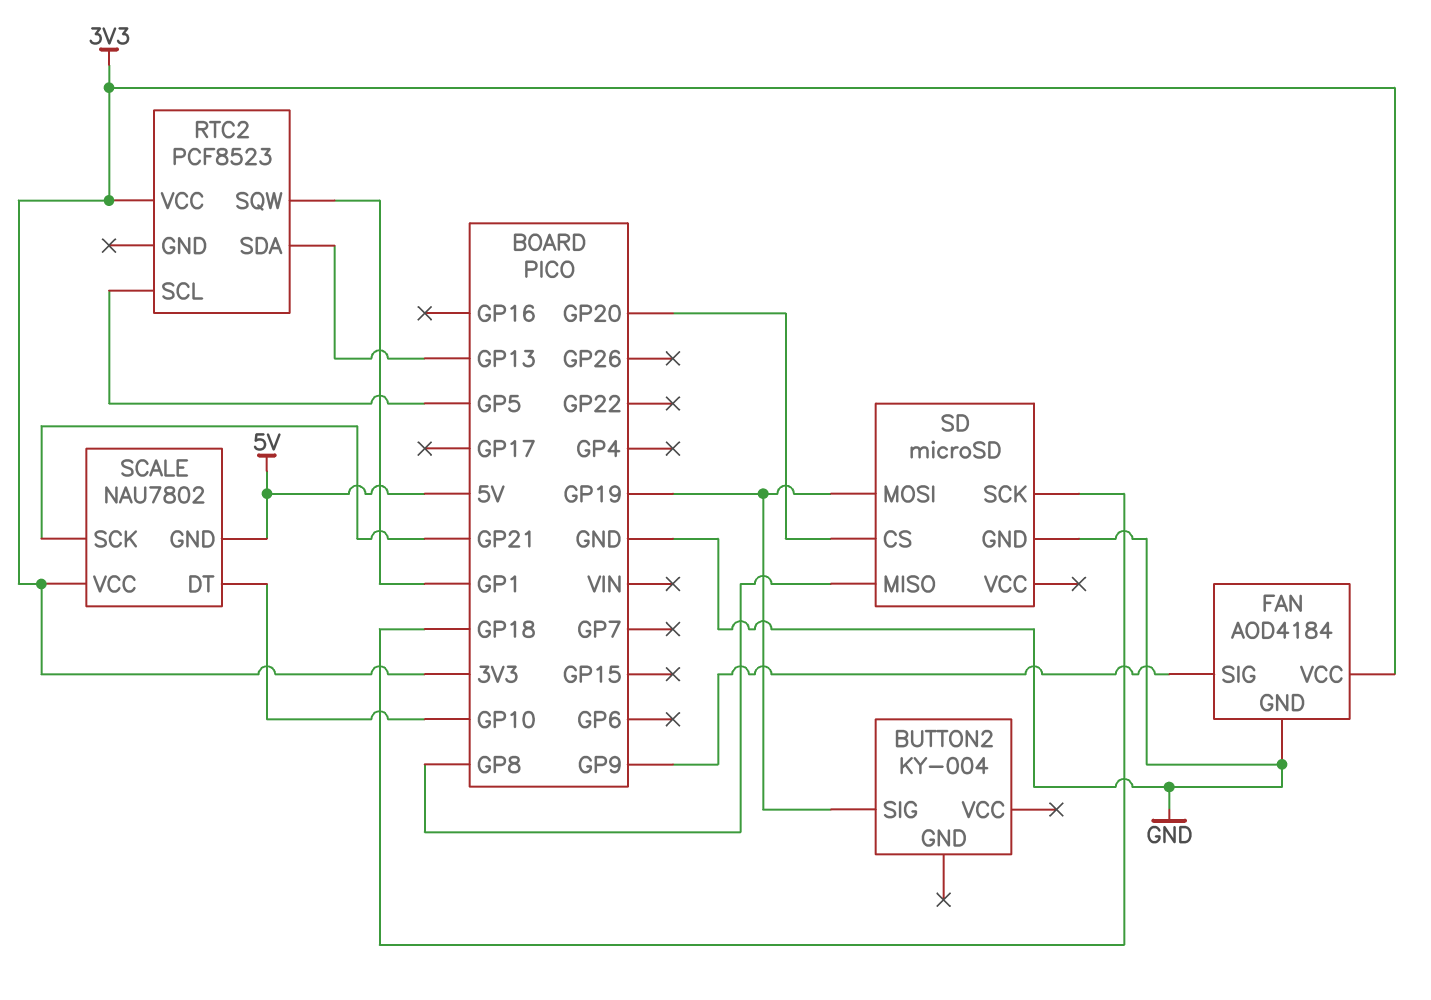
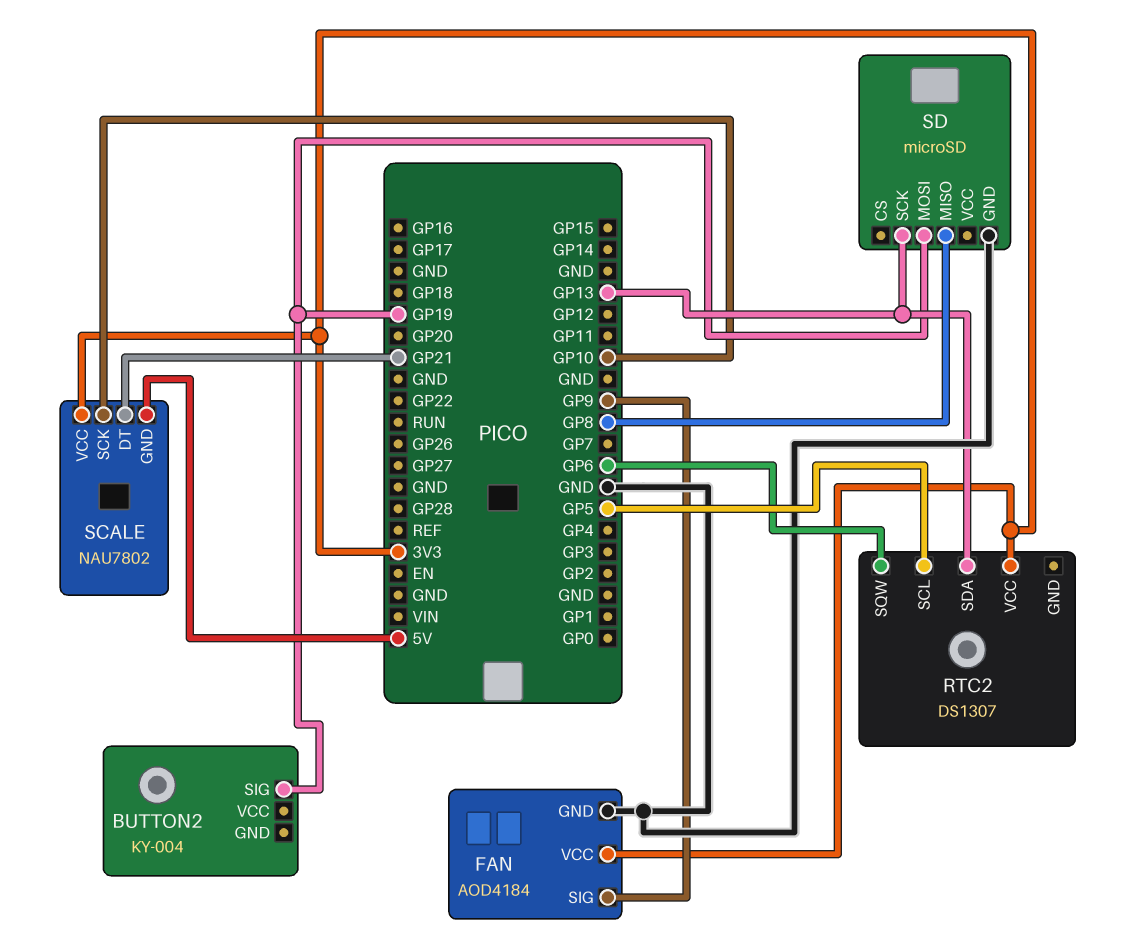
RTC2: PCF8523 -> DS1307
RTC2 pin SQW: GP1 -> GP6
SCALE pin DT: GP10 -> GP21
SCALE pin SCK: GP21 -> GP10
SD pin CS: GP20 -> none
SD pin SCK: GP18 -> GP13

